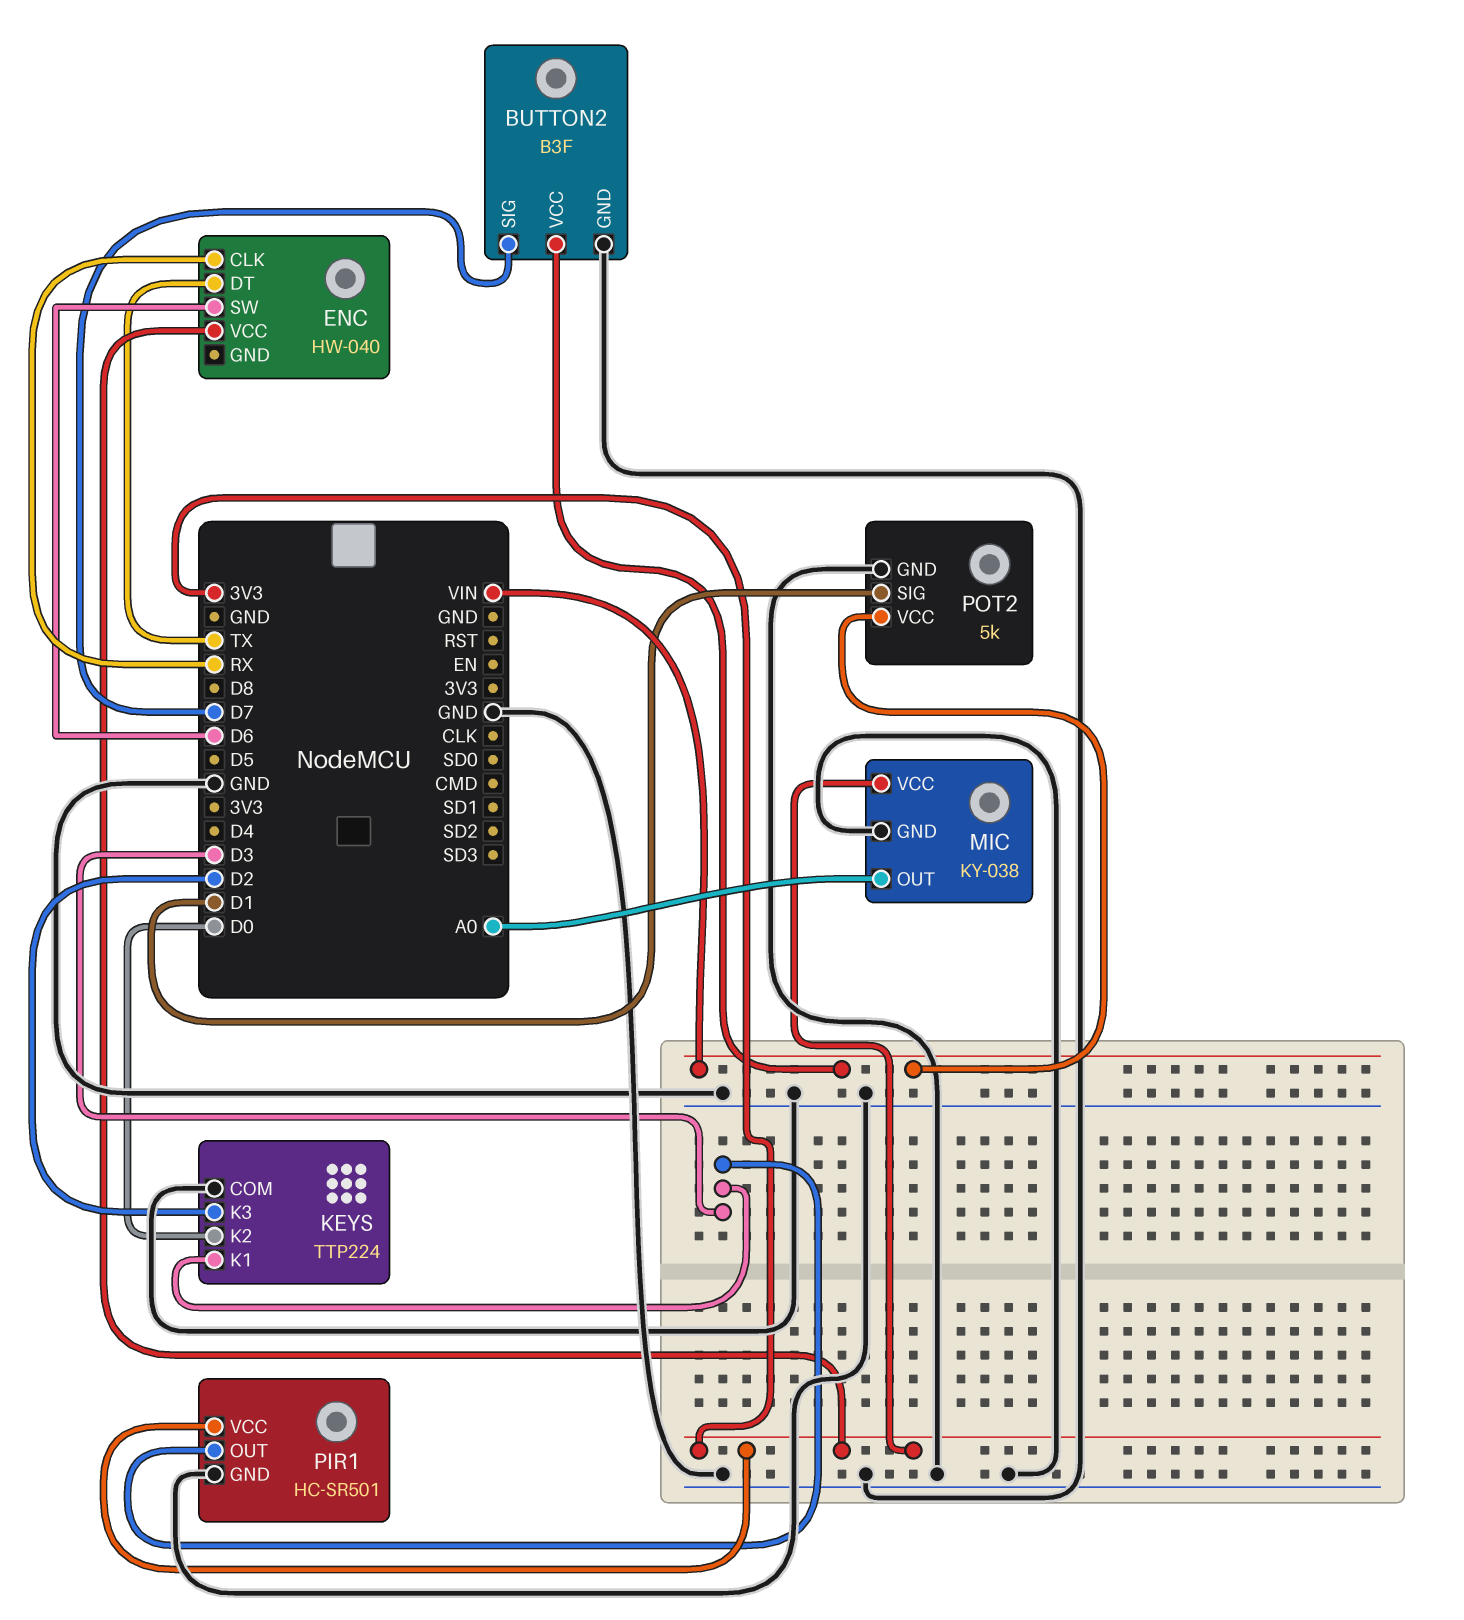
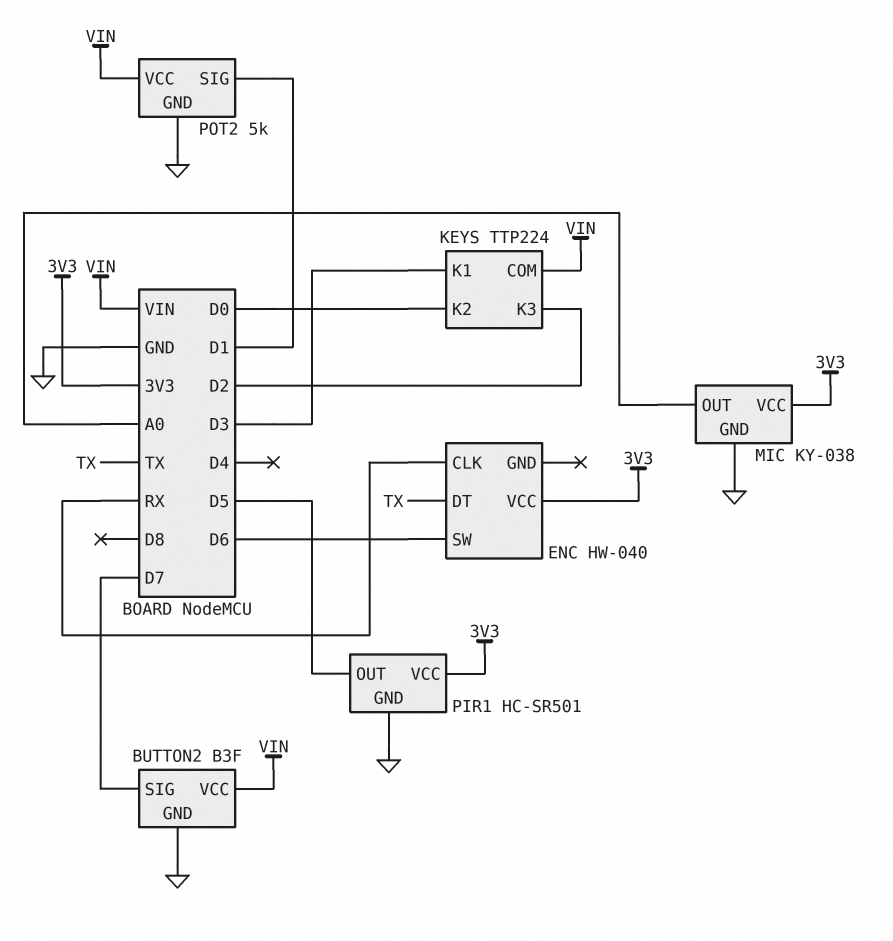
KEYS pin COM: GND -> VIN
PIR1 pin OUT: D3 -> D5

